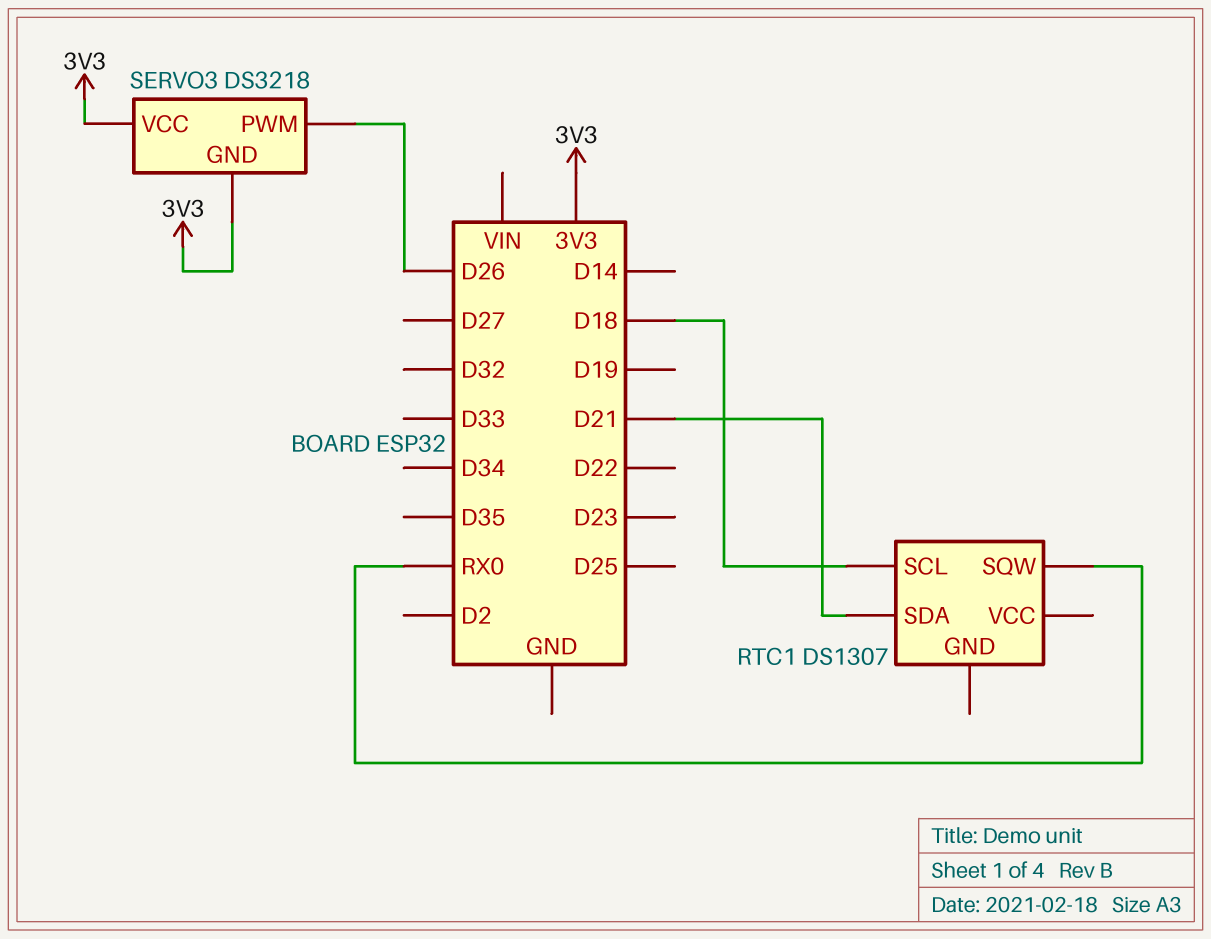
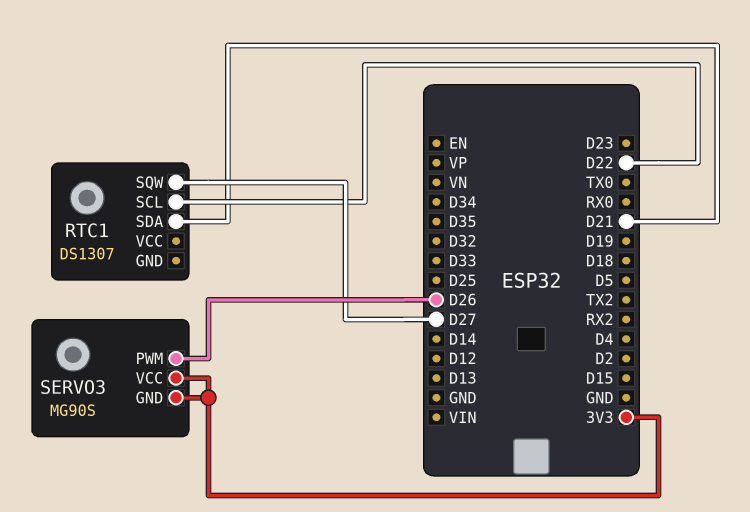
RTC1 pin SCL: D18 -> D22
RTC1 pin SQW: RX0 -> D27
SERVO3: DS3218 -> MG90S

